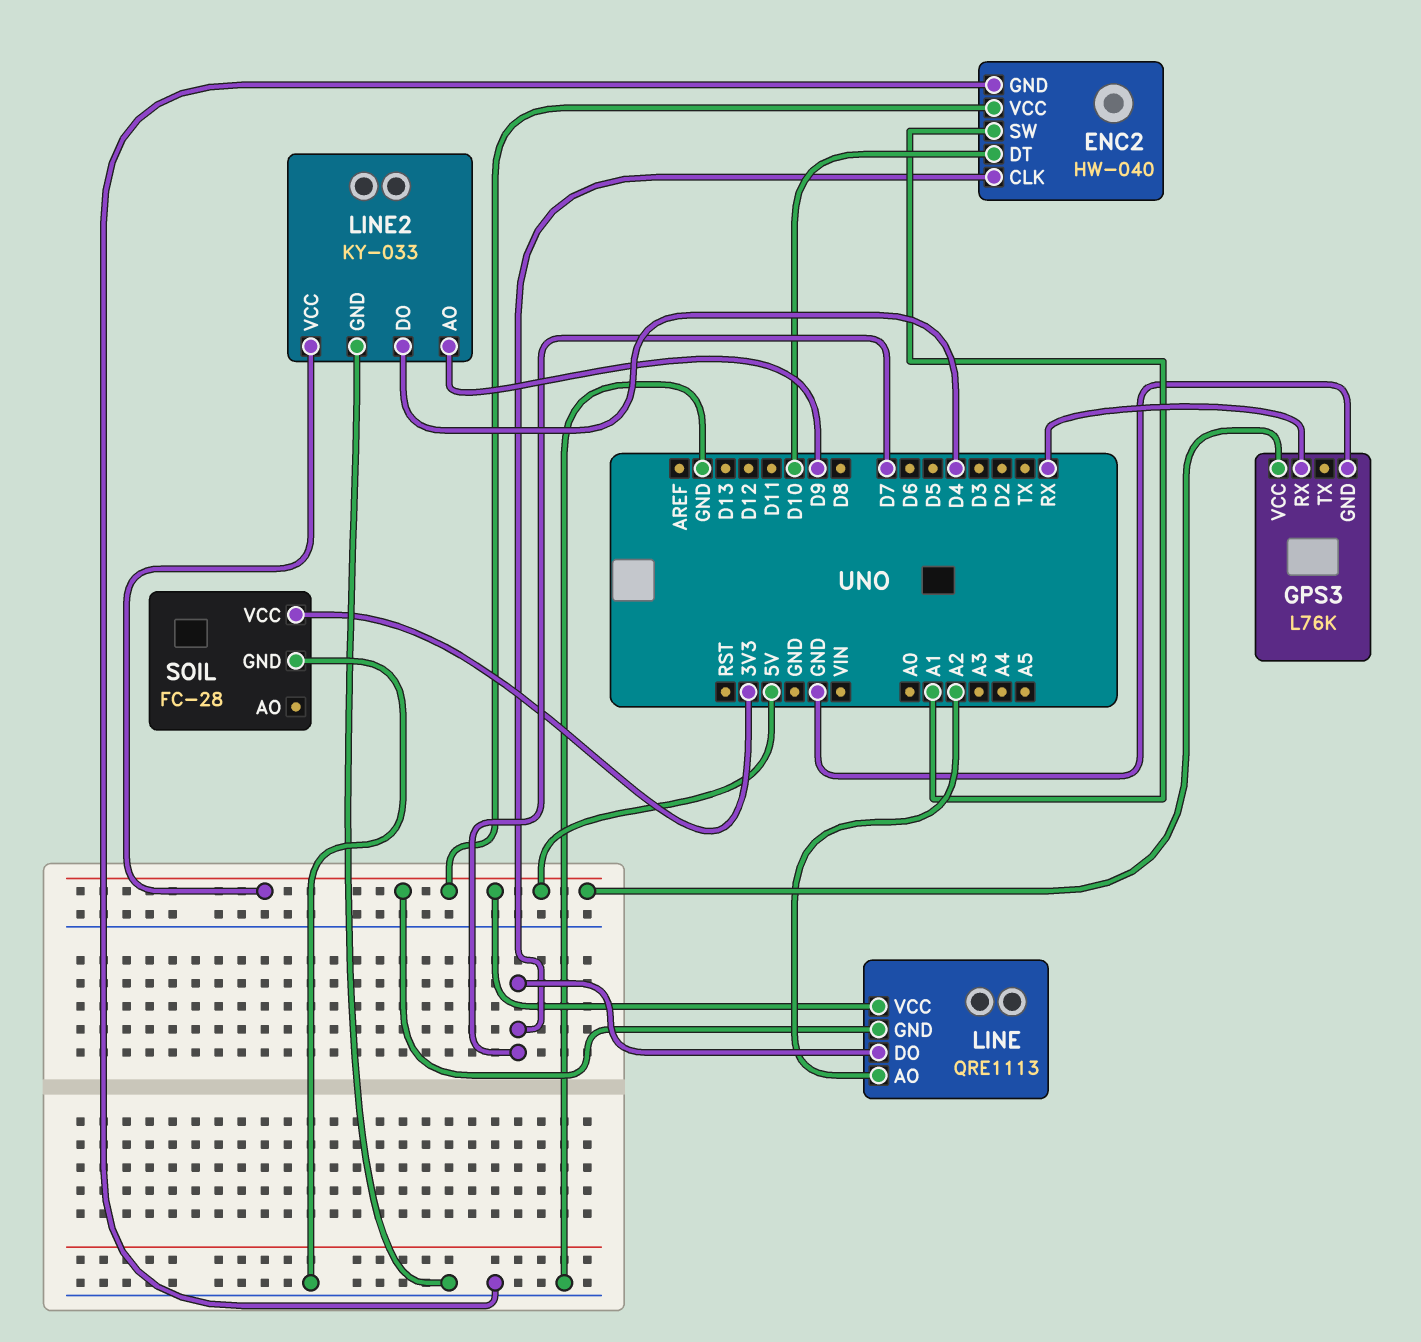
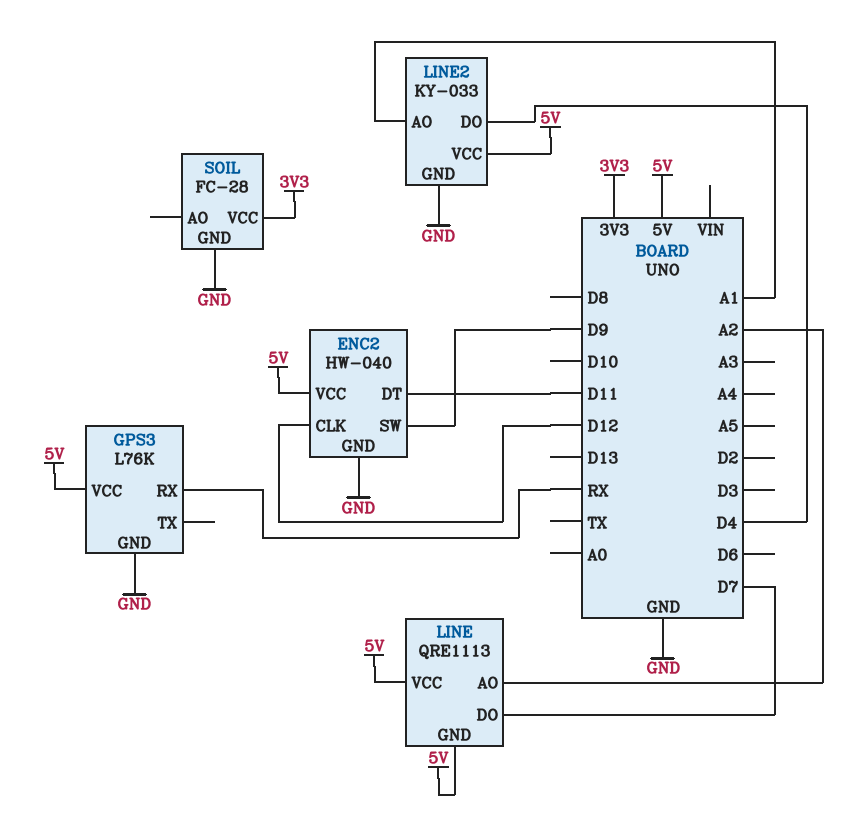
ENC2 pin CLK: D7 -> D12
ENC2 pin DT: D10 -> D11
ENC2 pin SW: A1 -> D9
LINE2 pin AO: D9 -> A1

